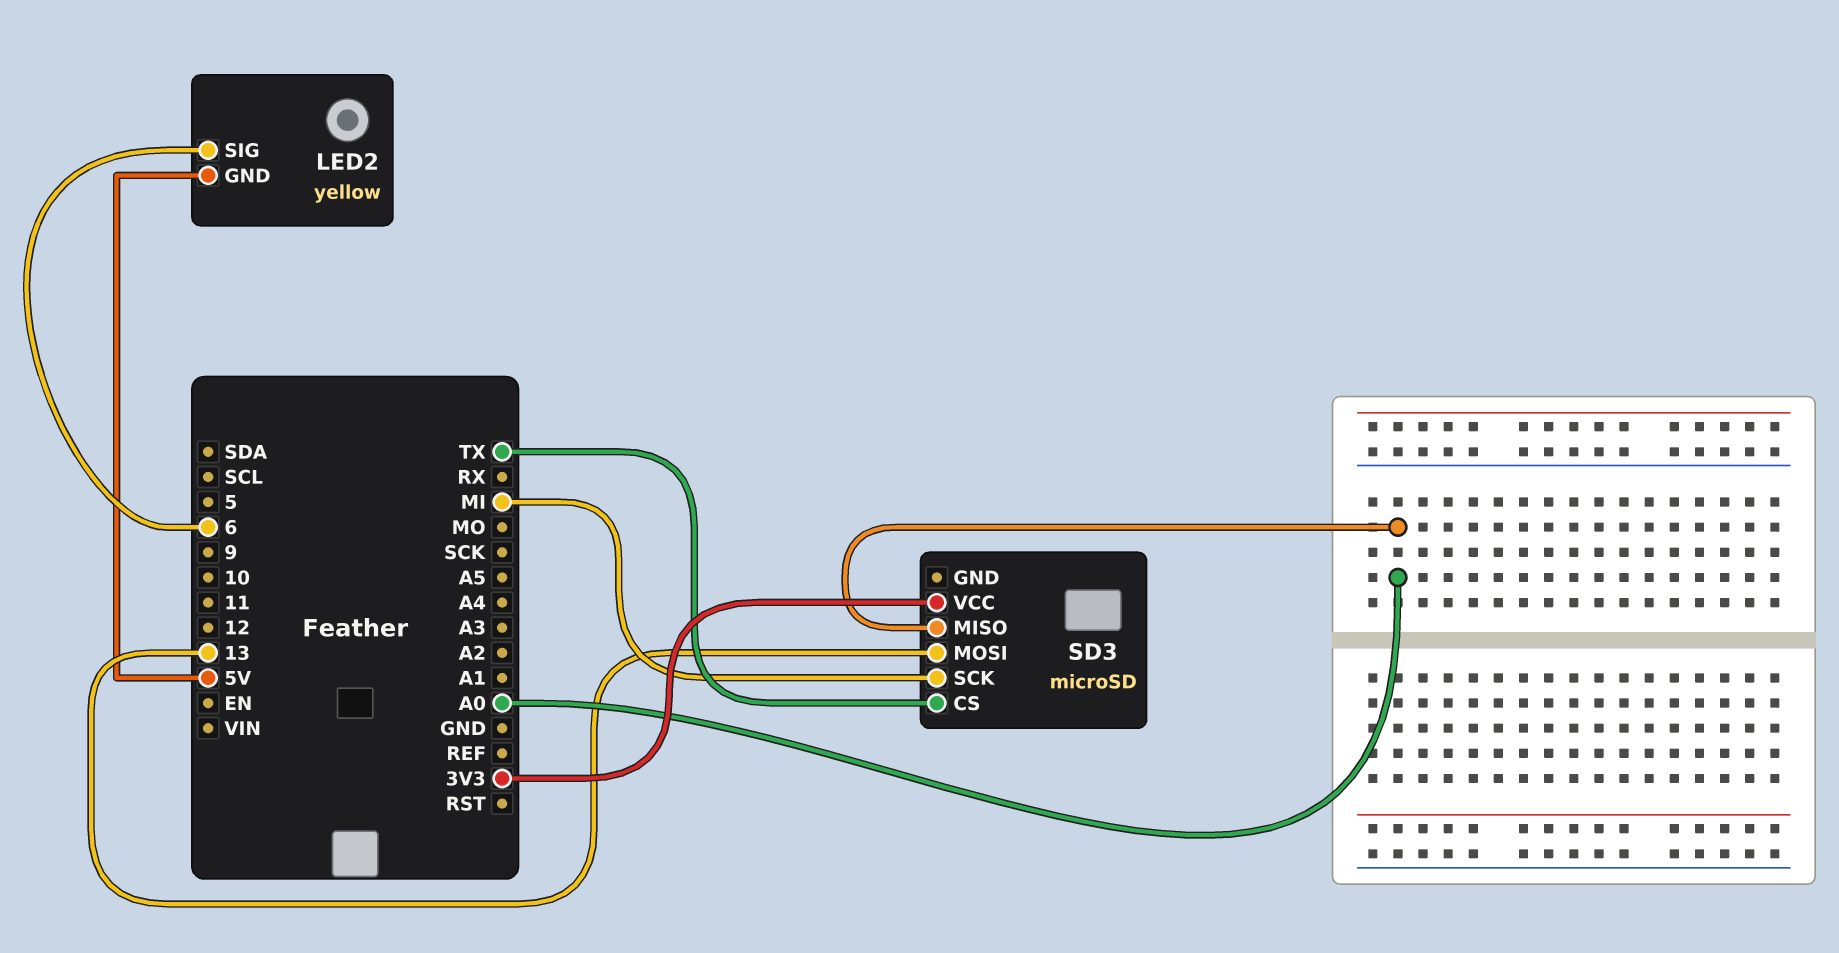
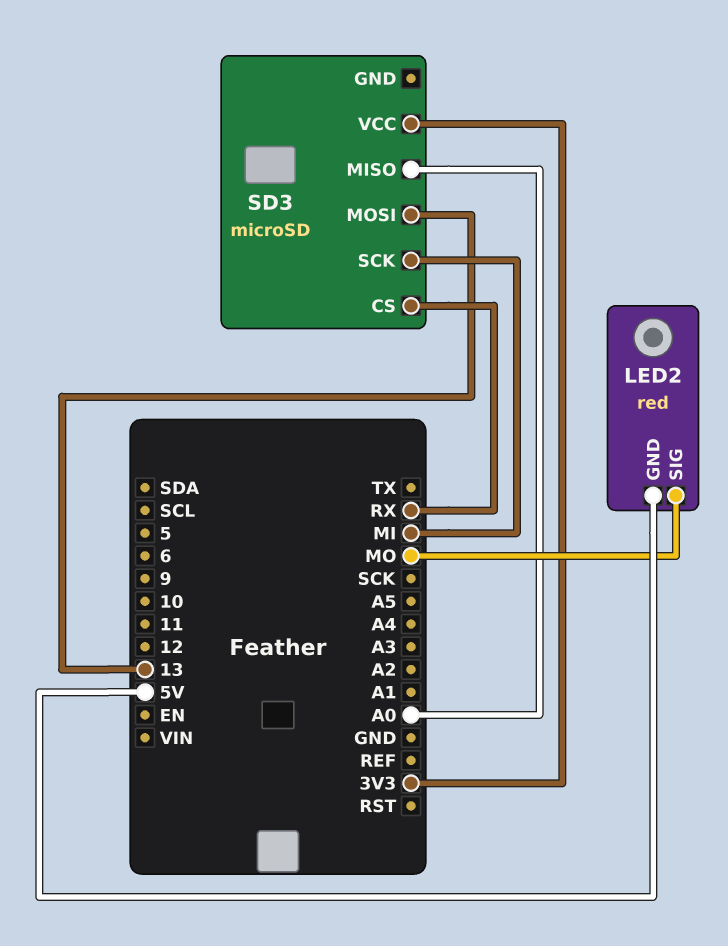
LED2: yellow -> red
LED2 pin SIG: 6 -> MO
SD3 pin CS: TX -> RX

